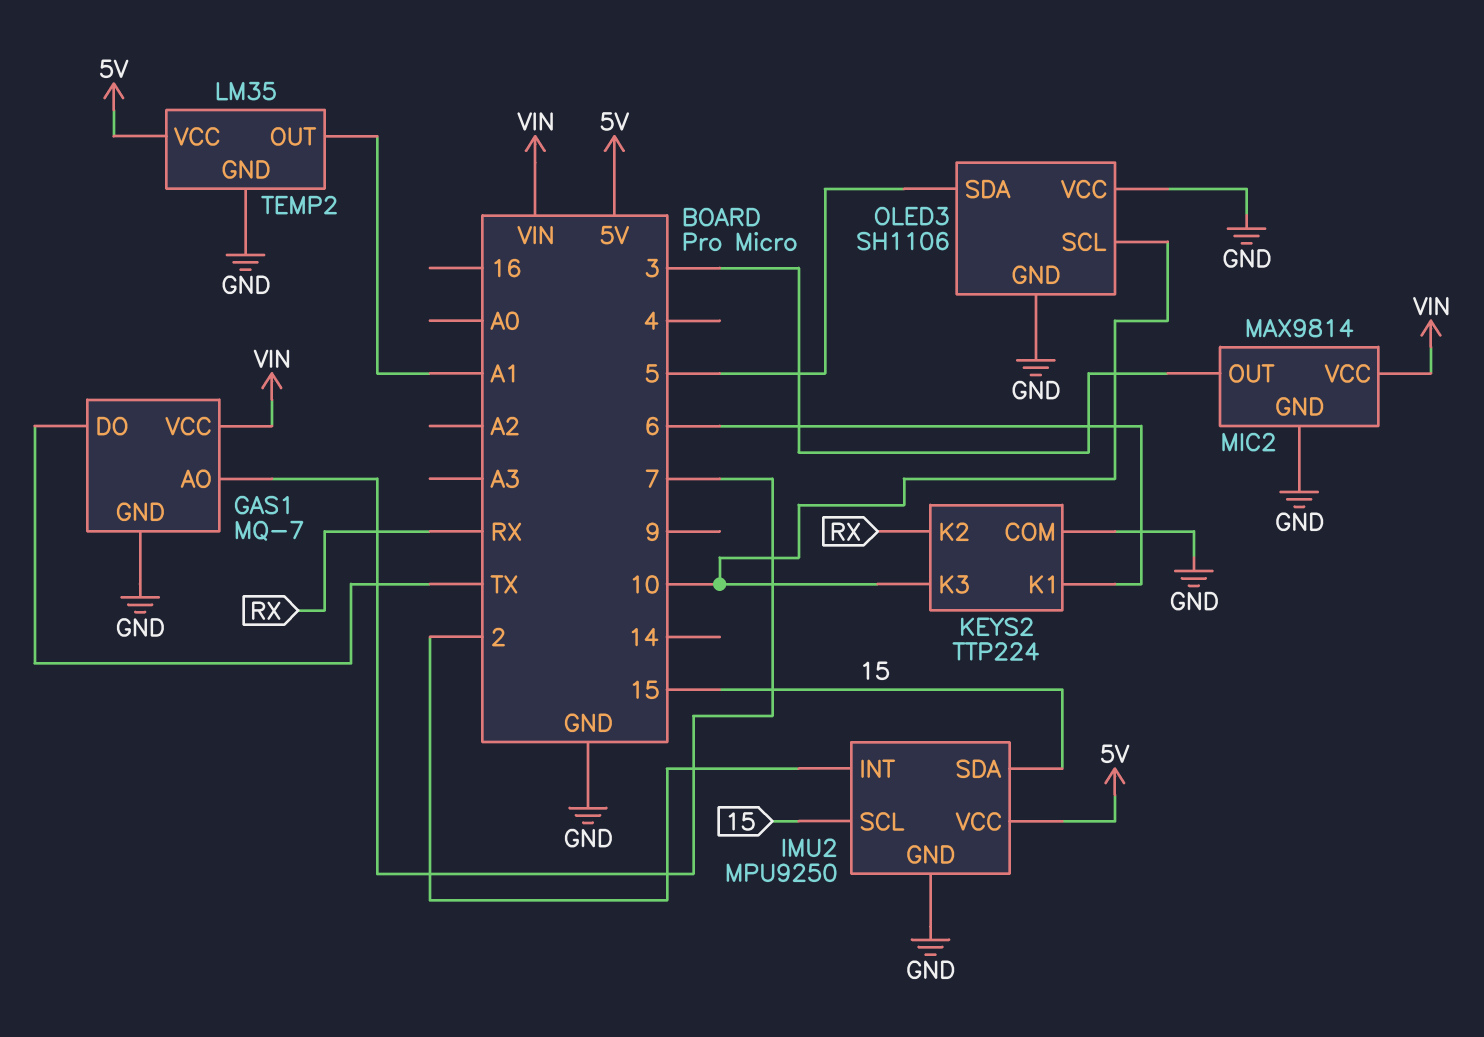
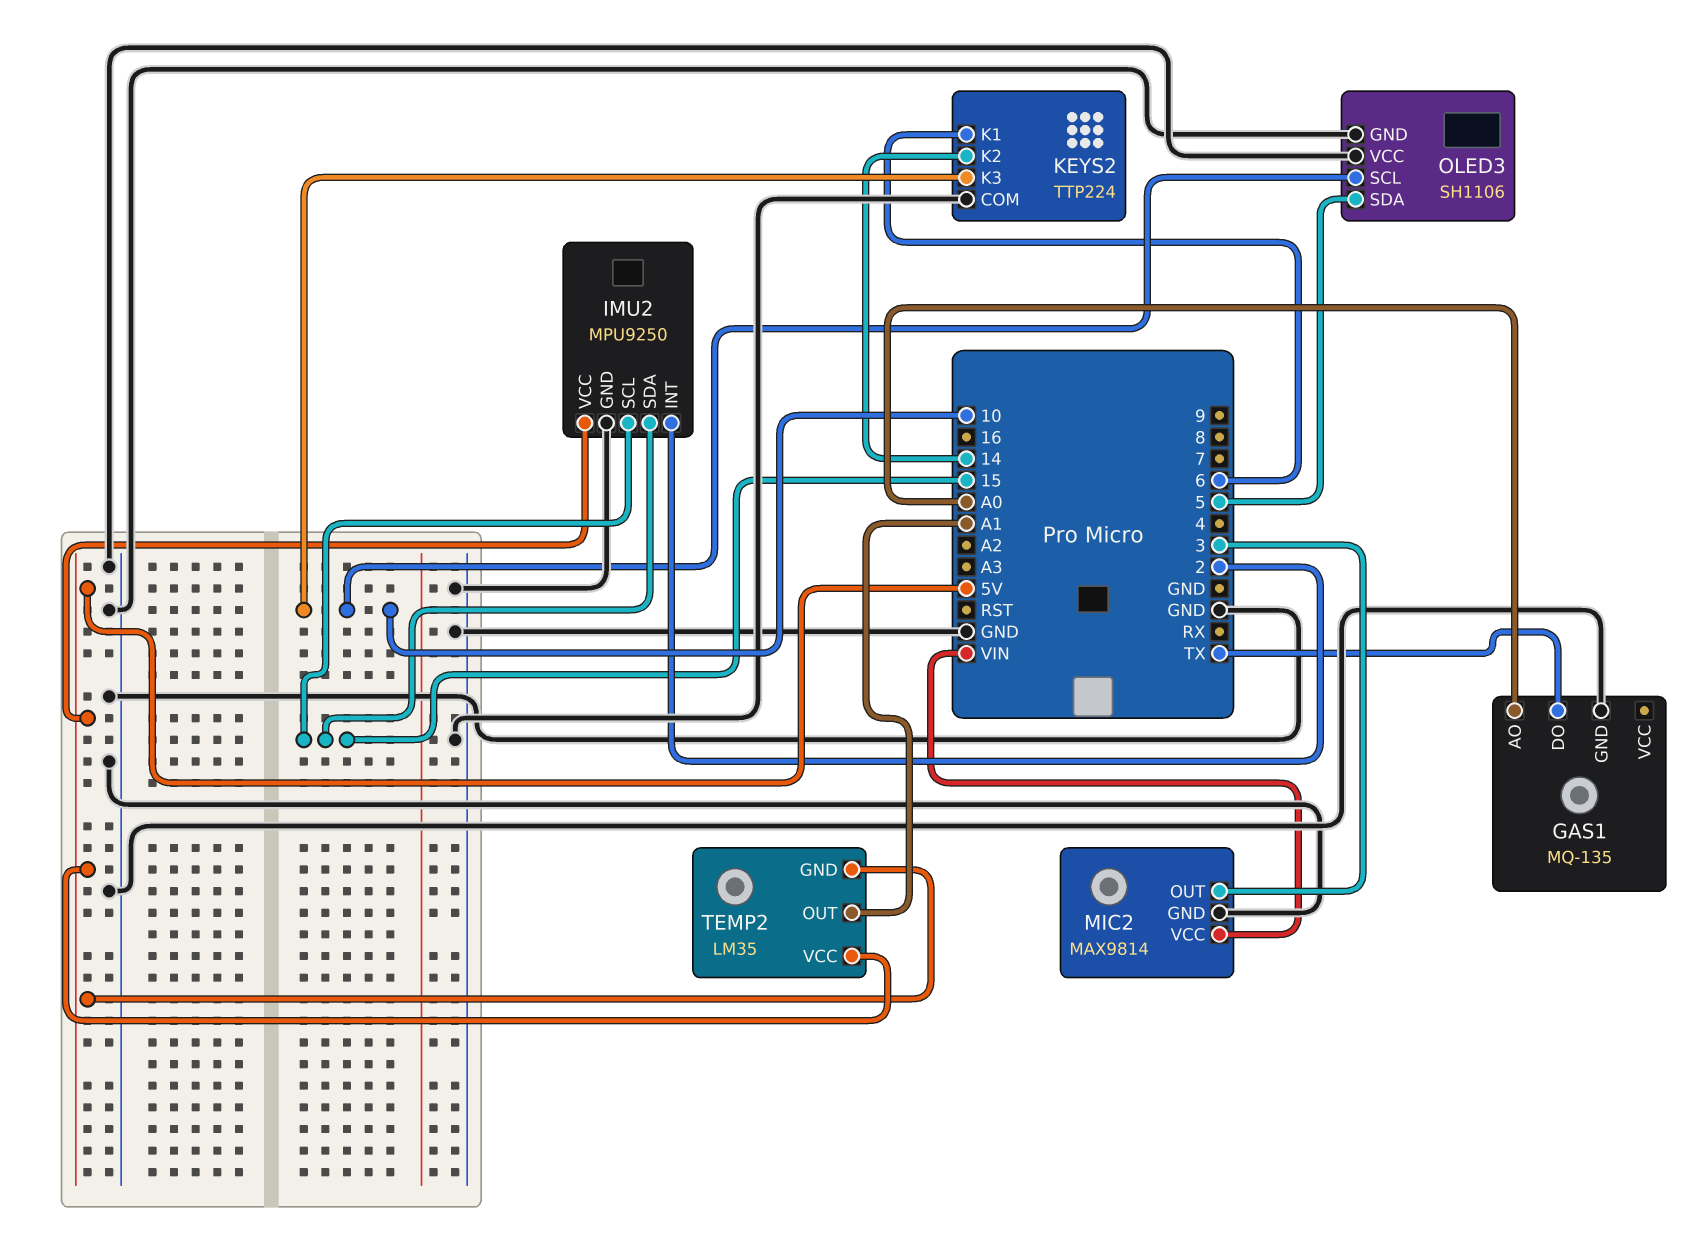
GAS1: MQ-7 -> MQ-135
GAS1 pin AO: 7 -> A0
GAS1 pin VCC: VIN -> none
KEYS2 pin K2: RX -> 14
TEMP2 pin GND: GND -> 5V

